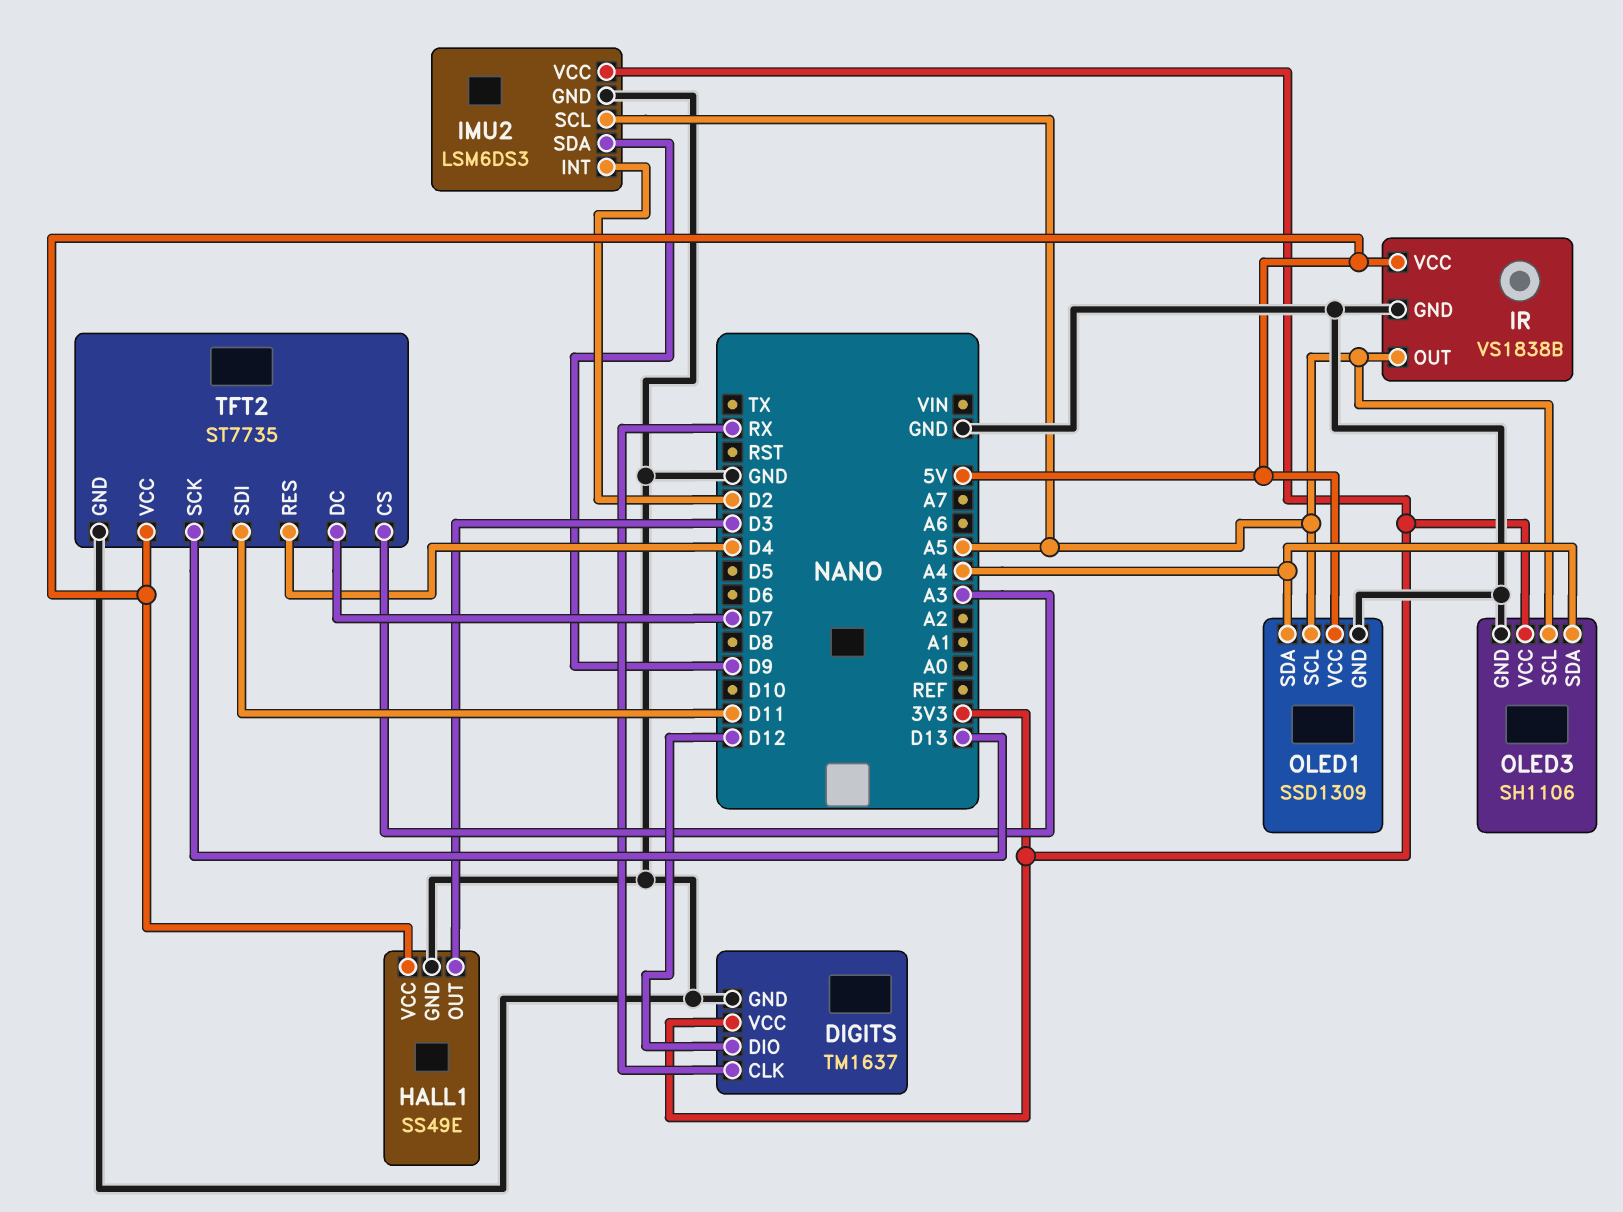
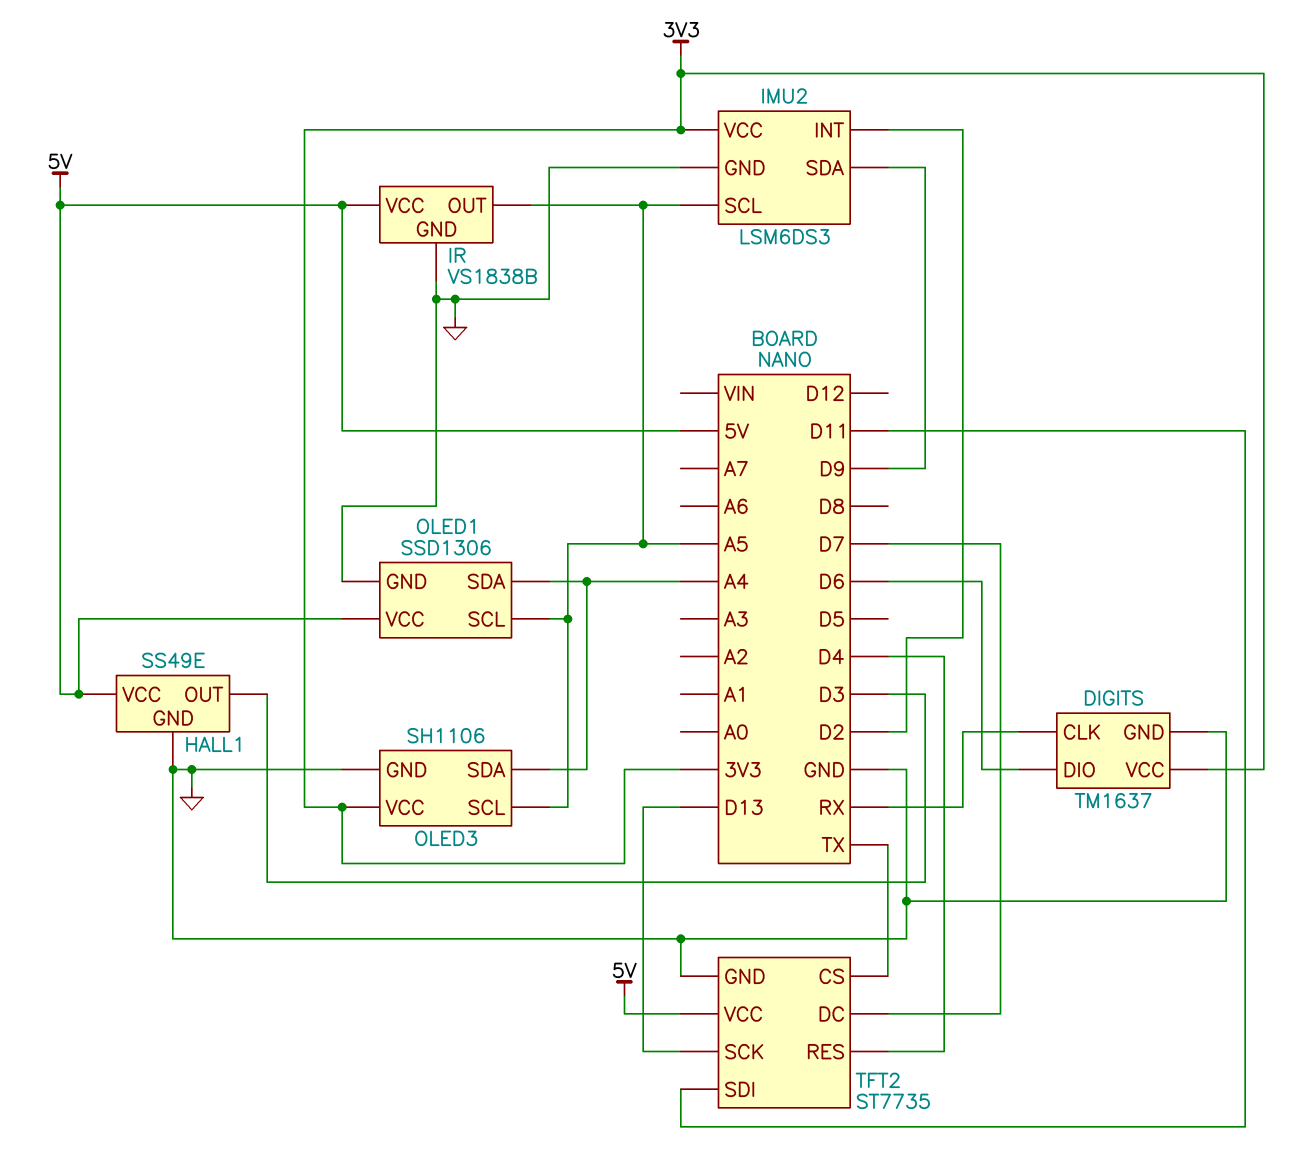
DIGITS pin DIO: D12 -> D6
OLED1: SSD1309 -> SSD1306
TFT2 pin CS: A3 -> TX

